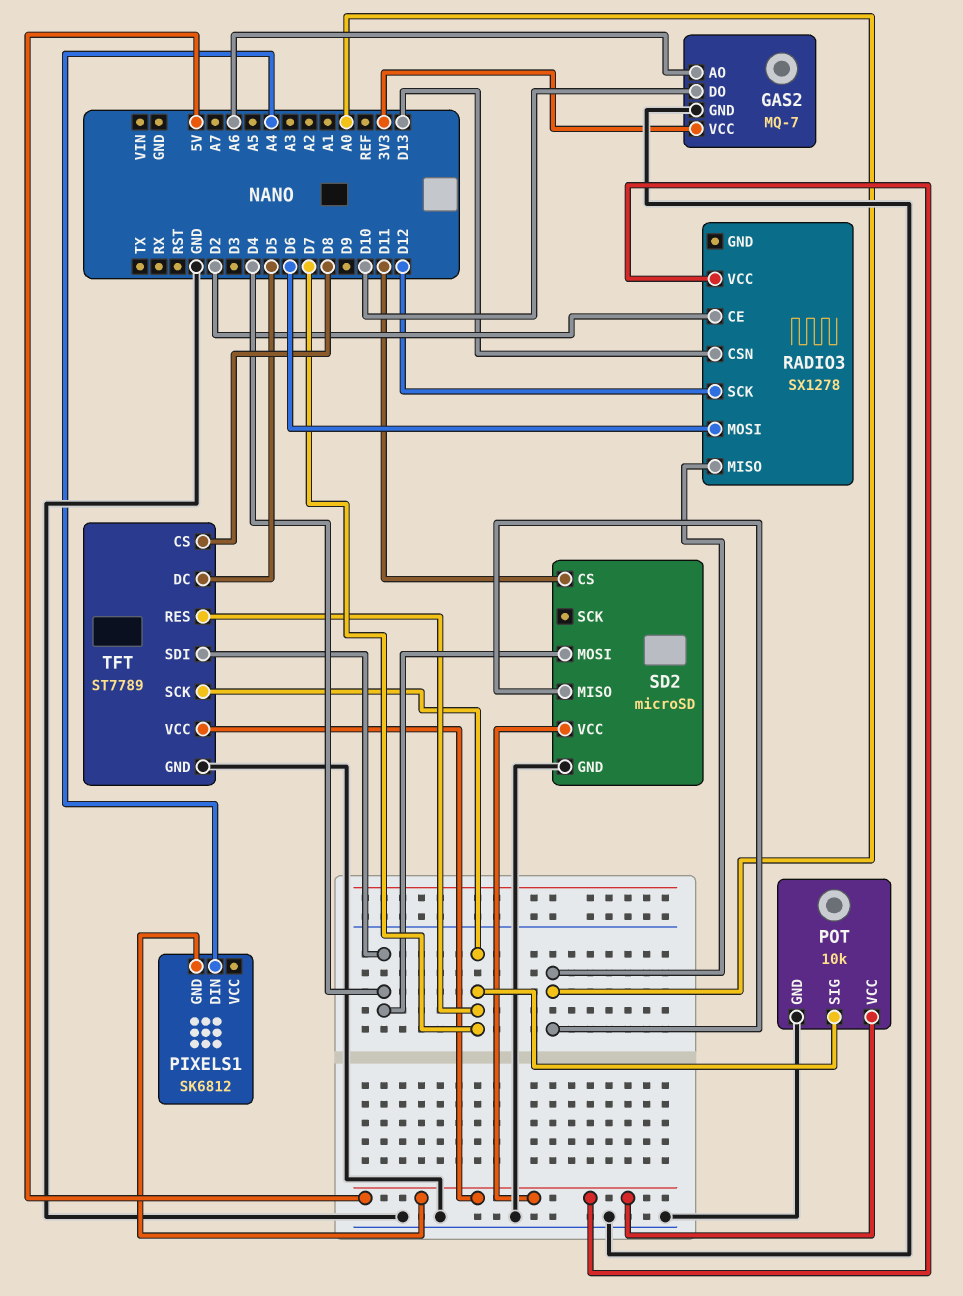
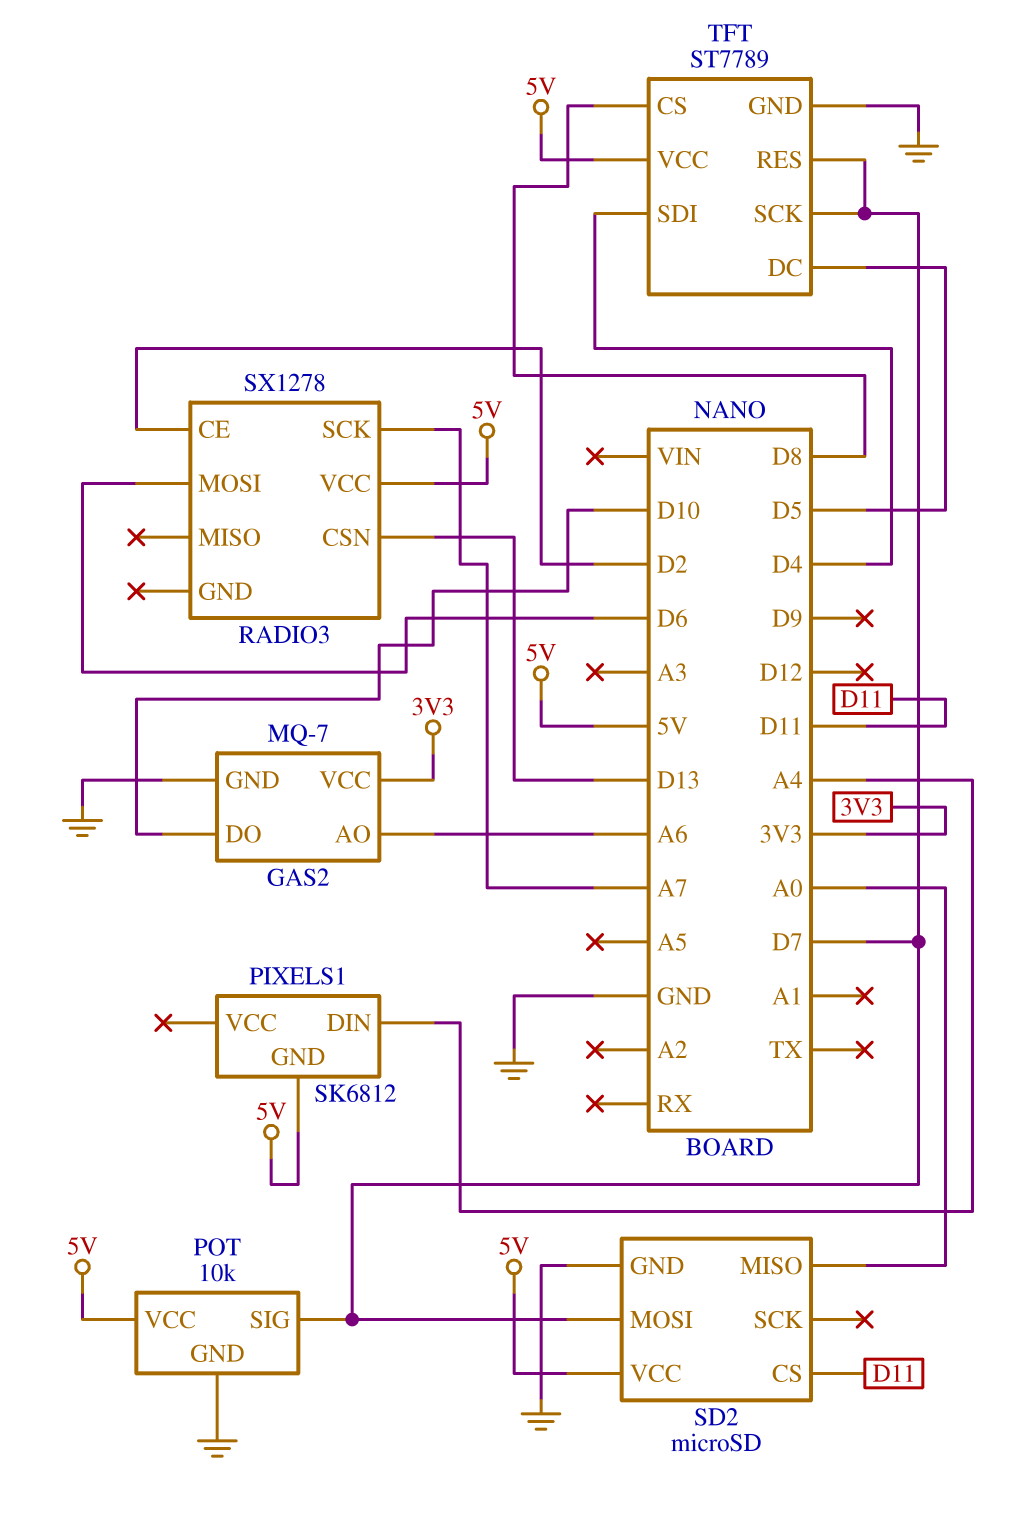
RADIO3 pin MISO: A0 -> none
RADIO3 pin SCK: D12 -> A7
SD2 pin MOSI: D4 -> D7

